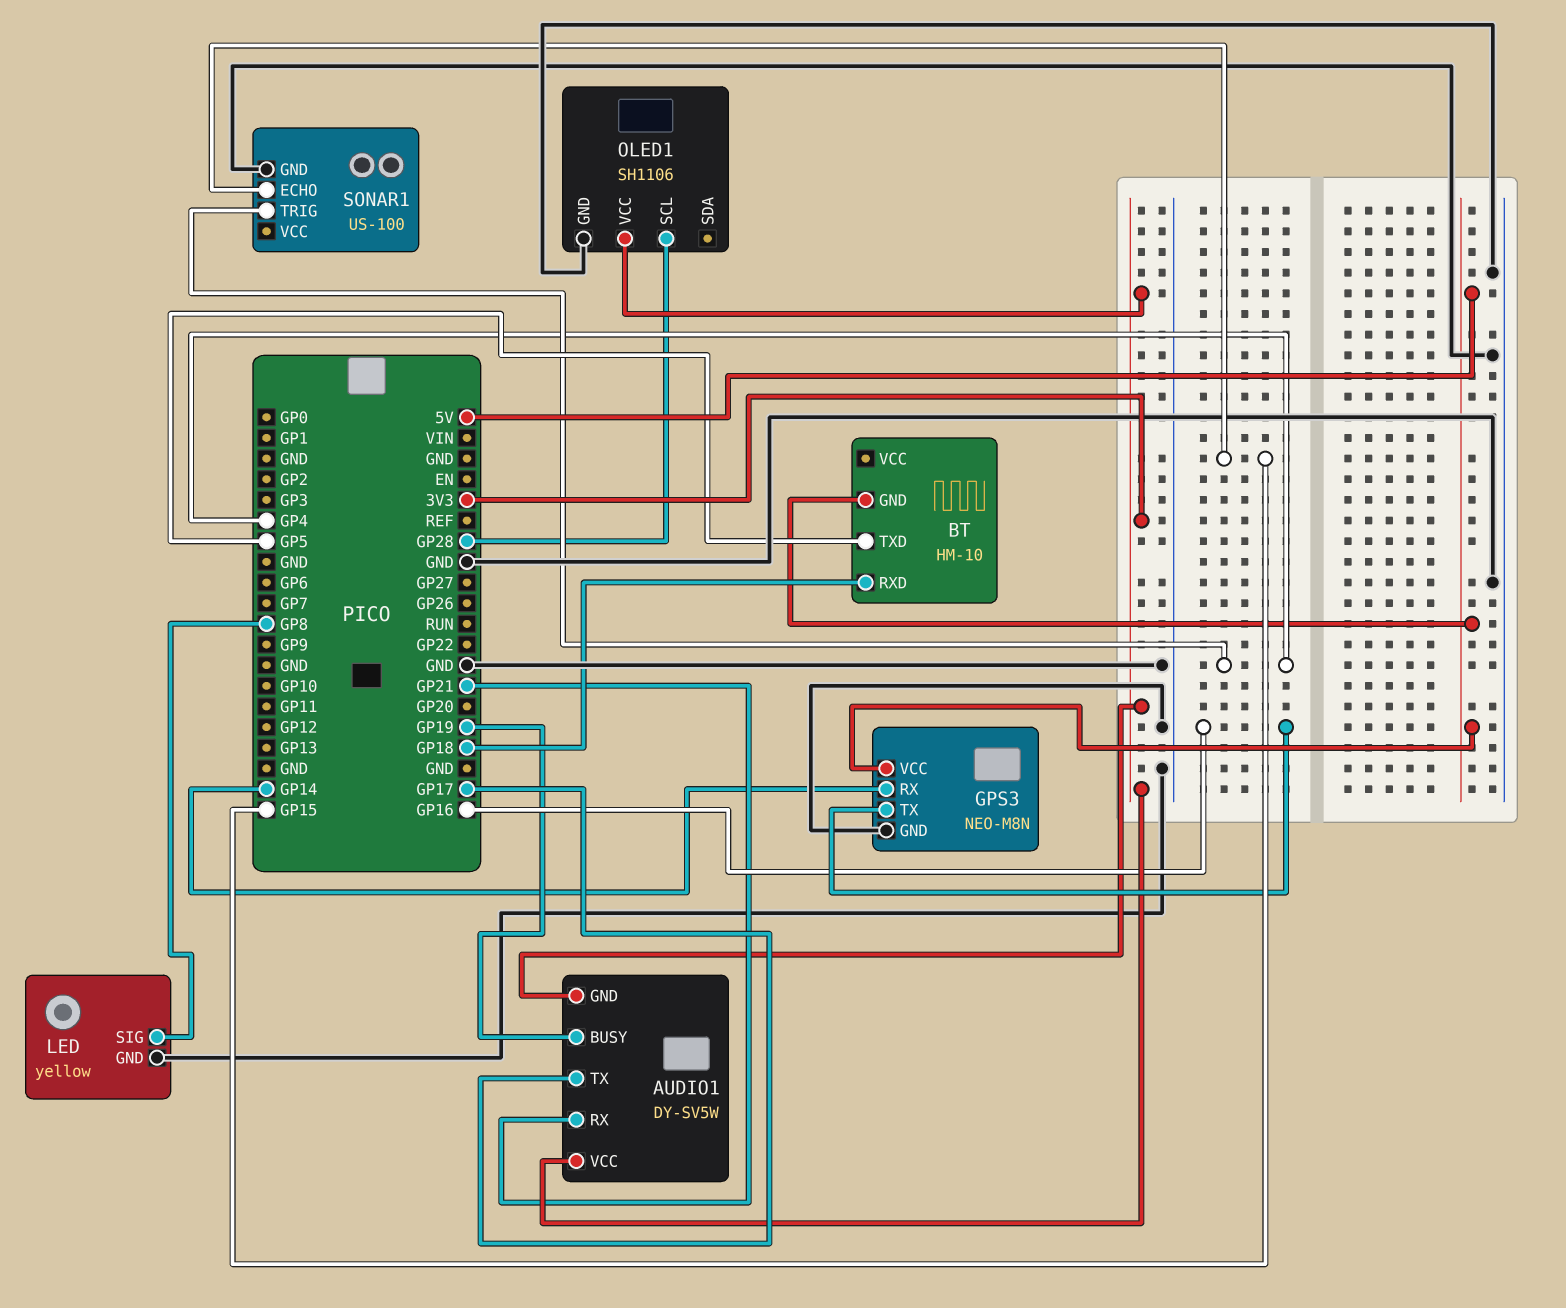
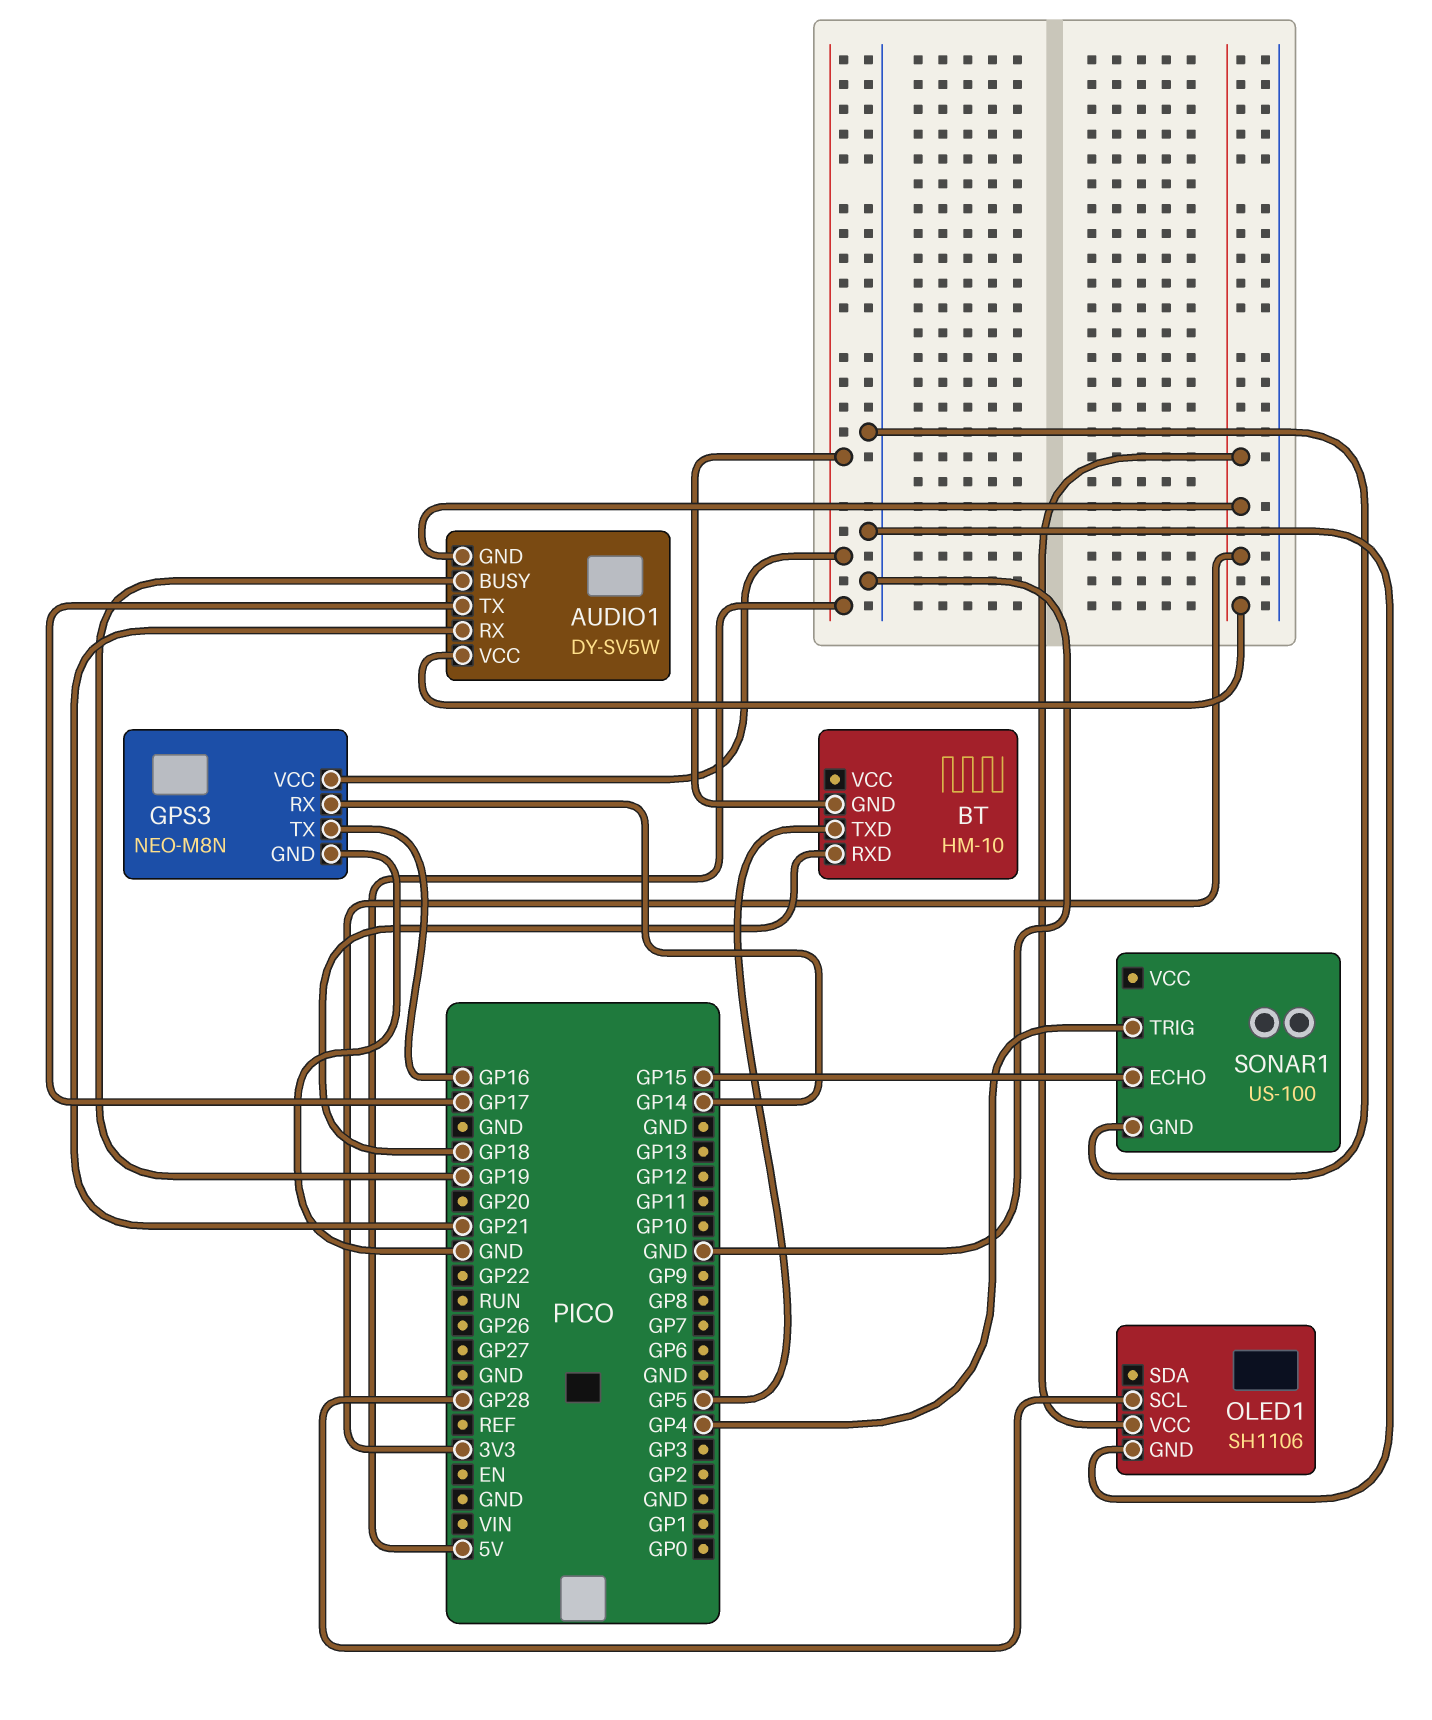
LED: yellow -> none
LED pin GND: GND -> none
LED pin SIG: GP8 -> none

